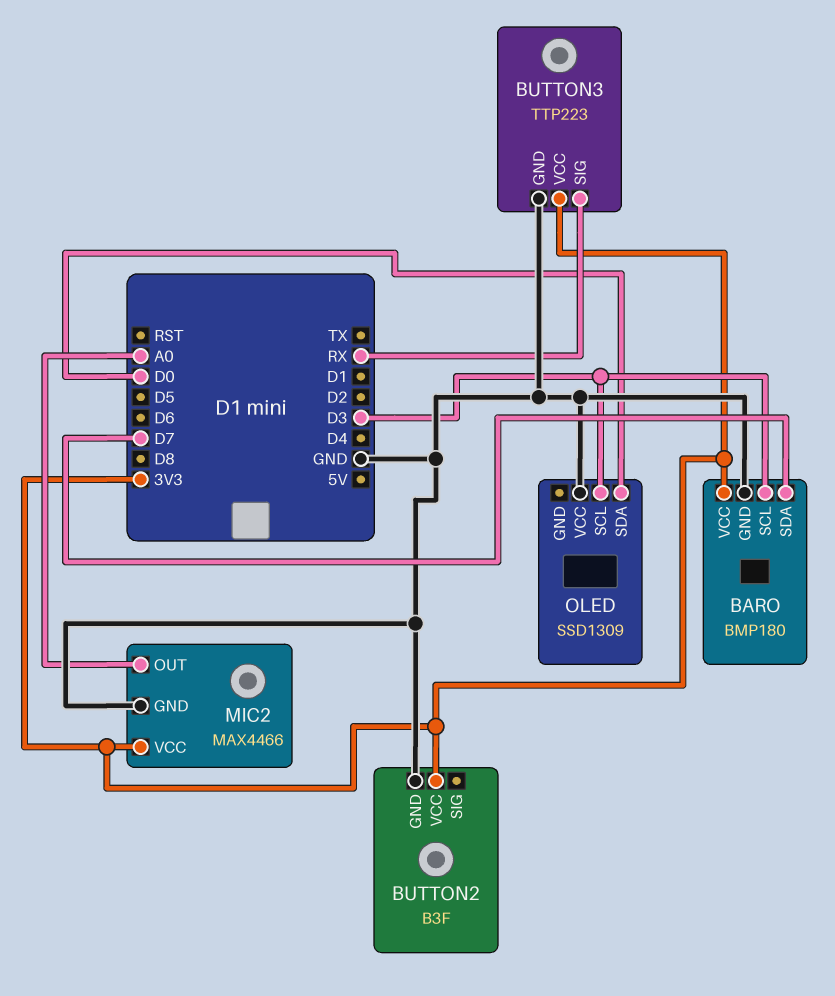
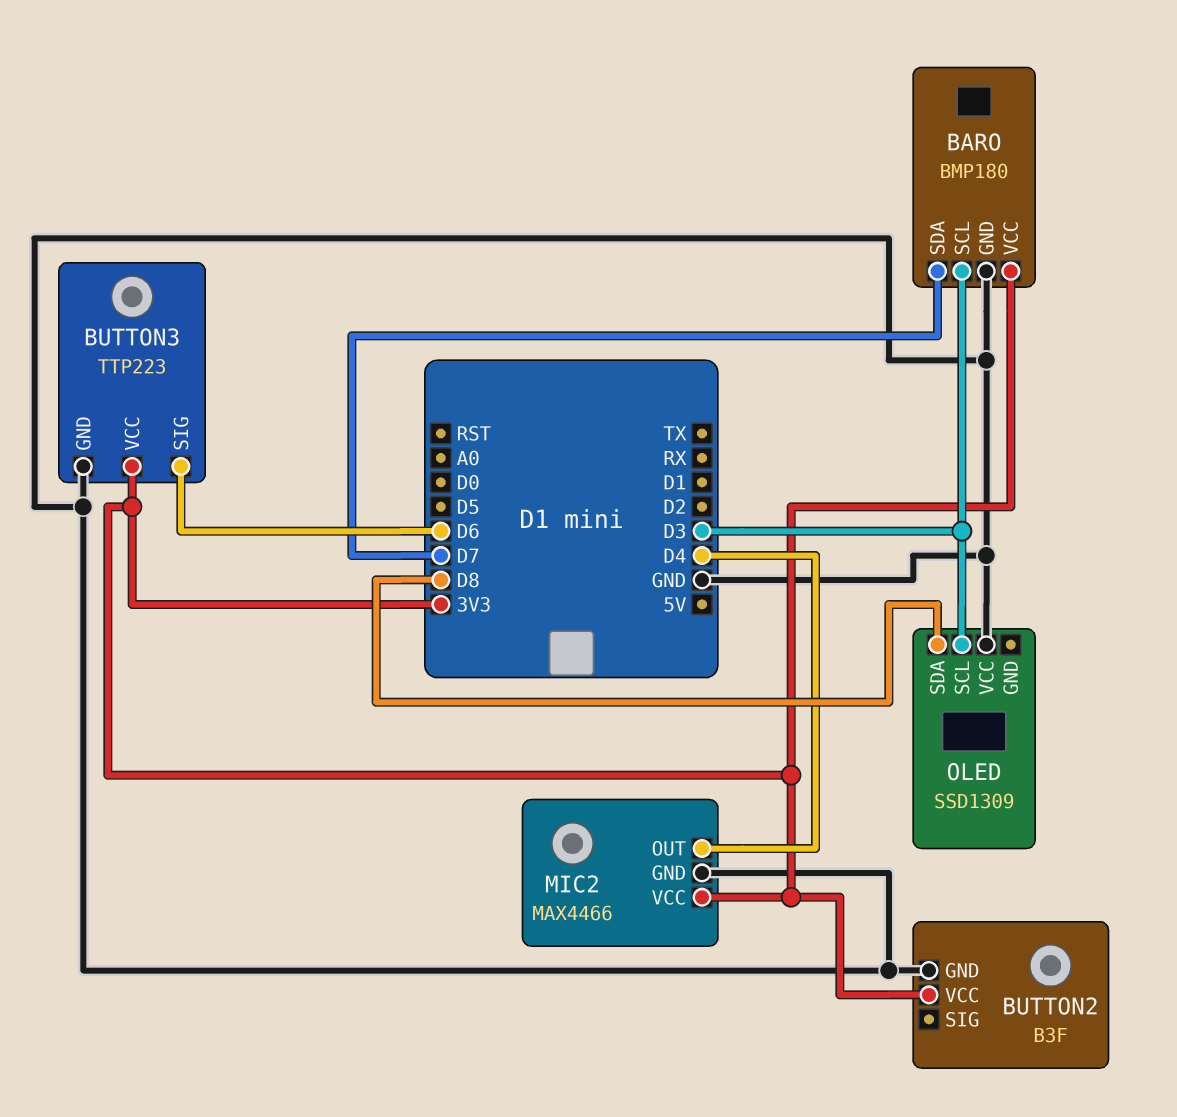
BUTTON3 pin SIG: RX -> D6
MIC2 pin OUT: A0 -> D4
OLED pin SDA: D0 -> D8

